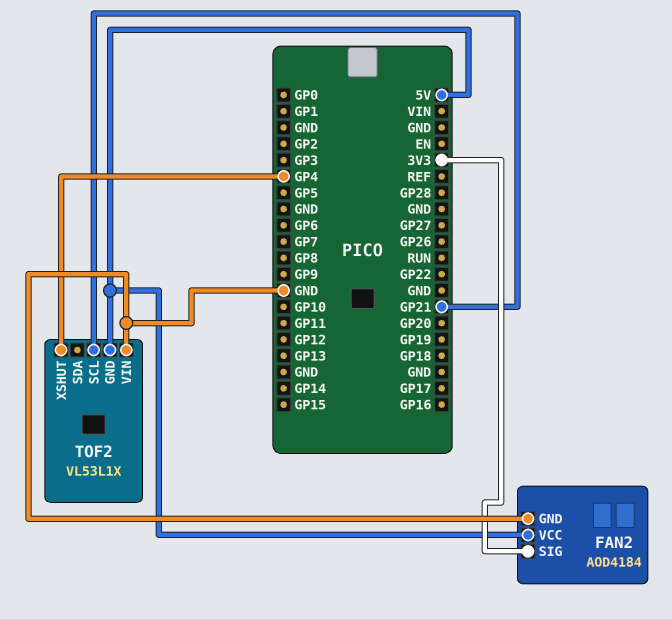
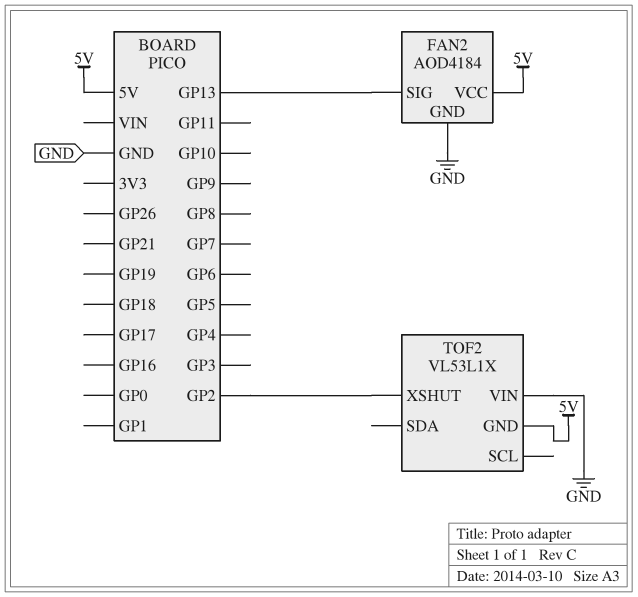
FAN2 pin SIG: 3V3 -> GP13
TOF2 pin SCL: GP21 -> none
TOF2 pin XSHUT: GP4 -> GP2

